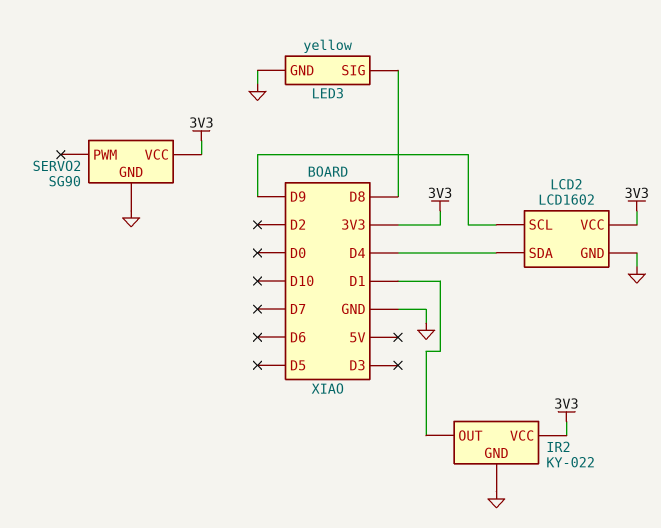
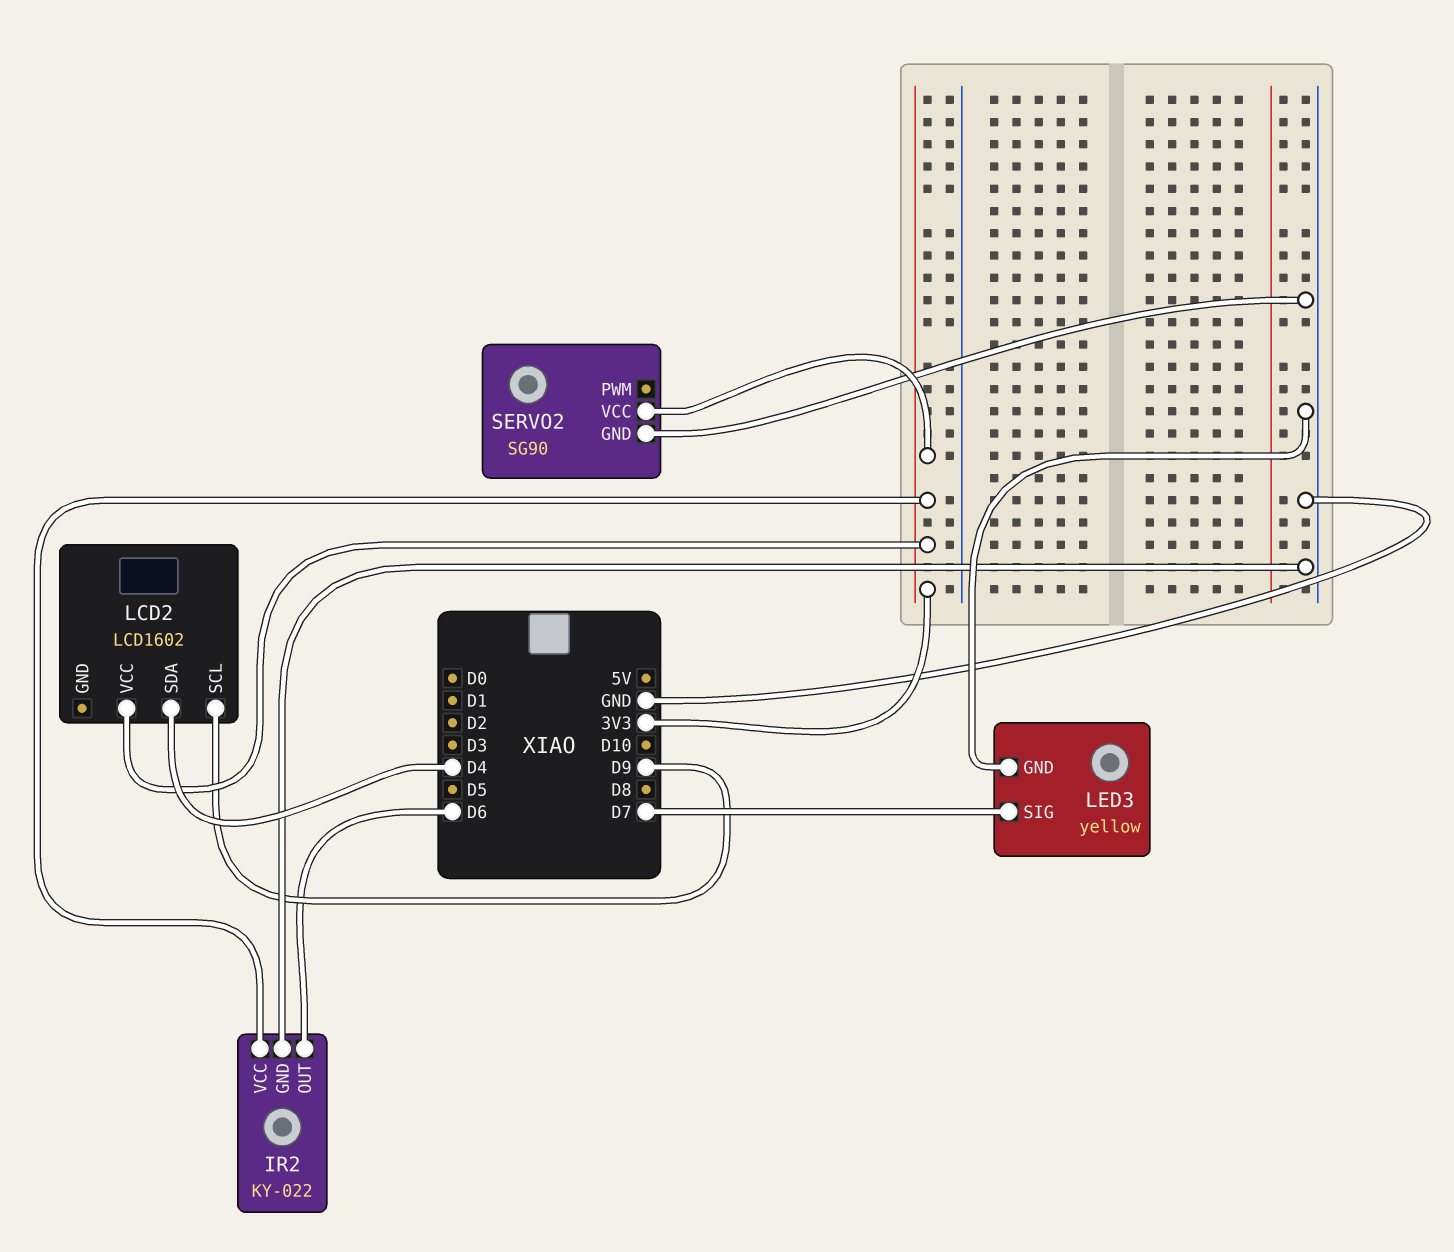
IR2 pin OUT: D1 -> D6
LCD2 pin GND: GND -> none
LED3 pin SIG: D8 -> D7

